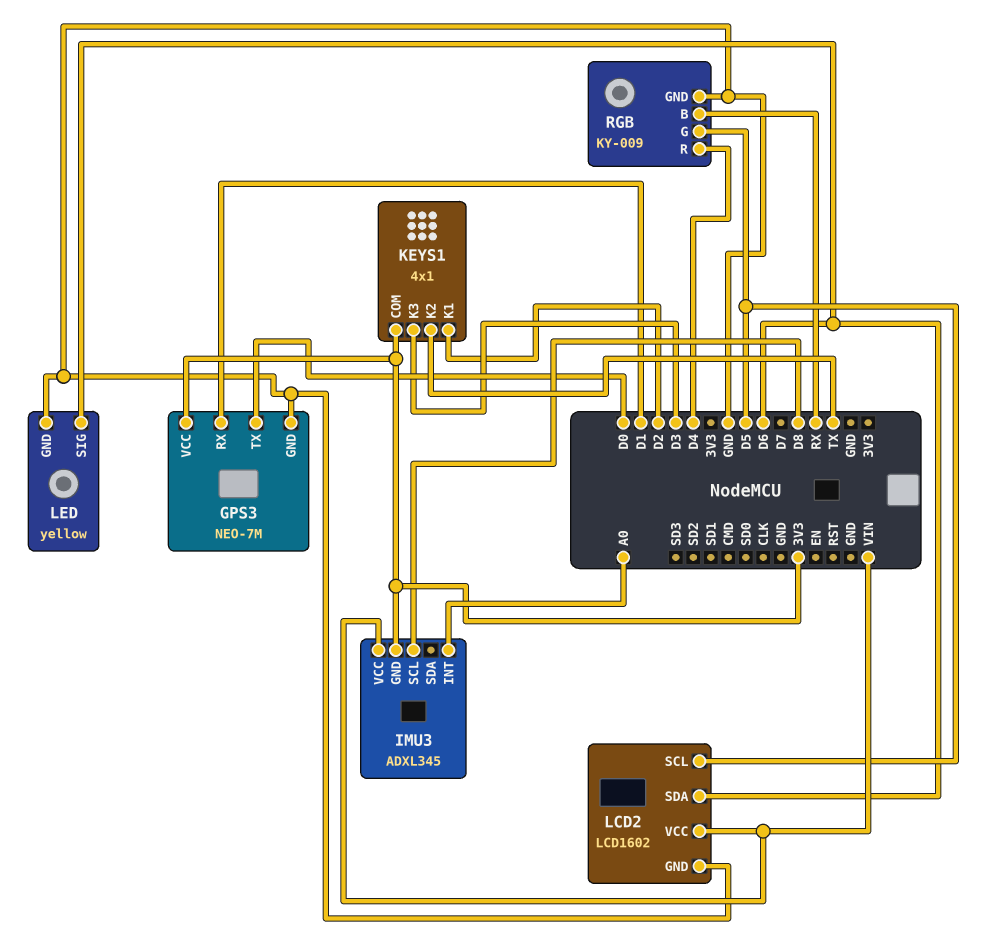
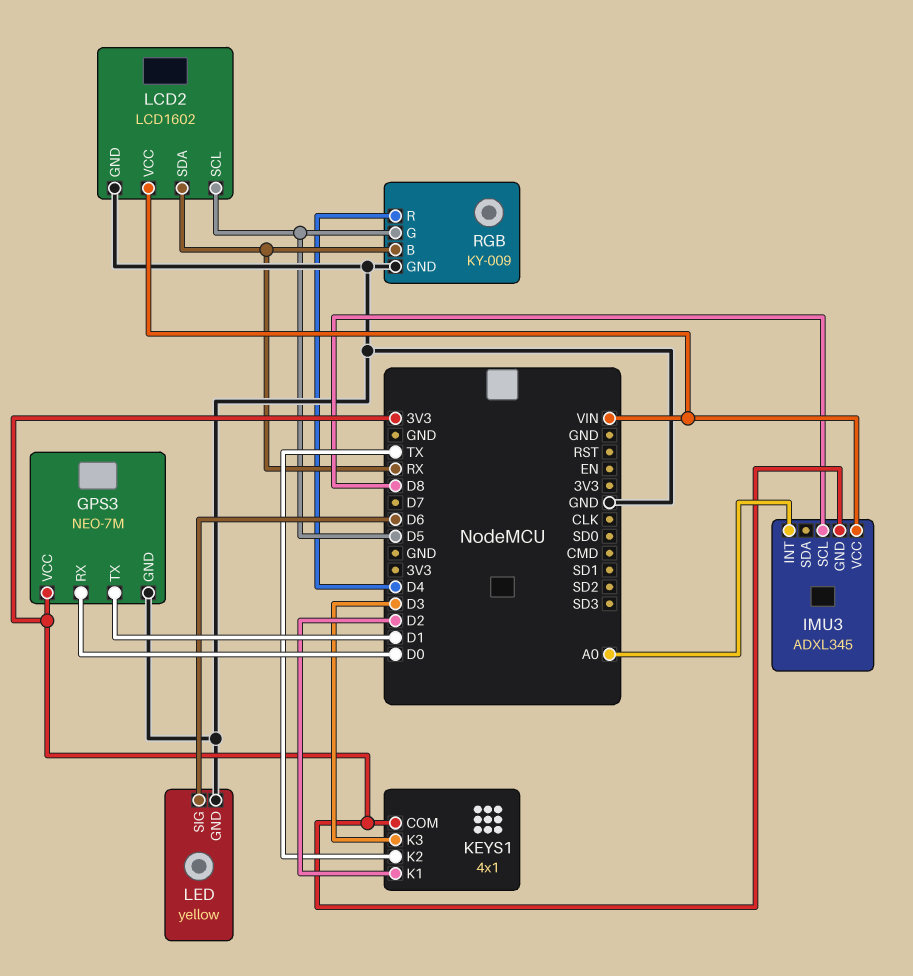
GPS3 pin RX: D1 -> D0
GPS3 pin TX: D0 -> D1
LCD2 pin SDA: D6 -> RX

